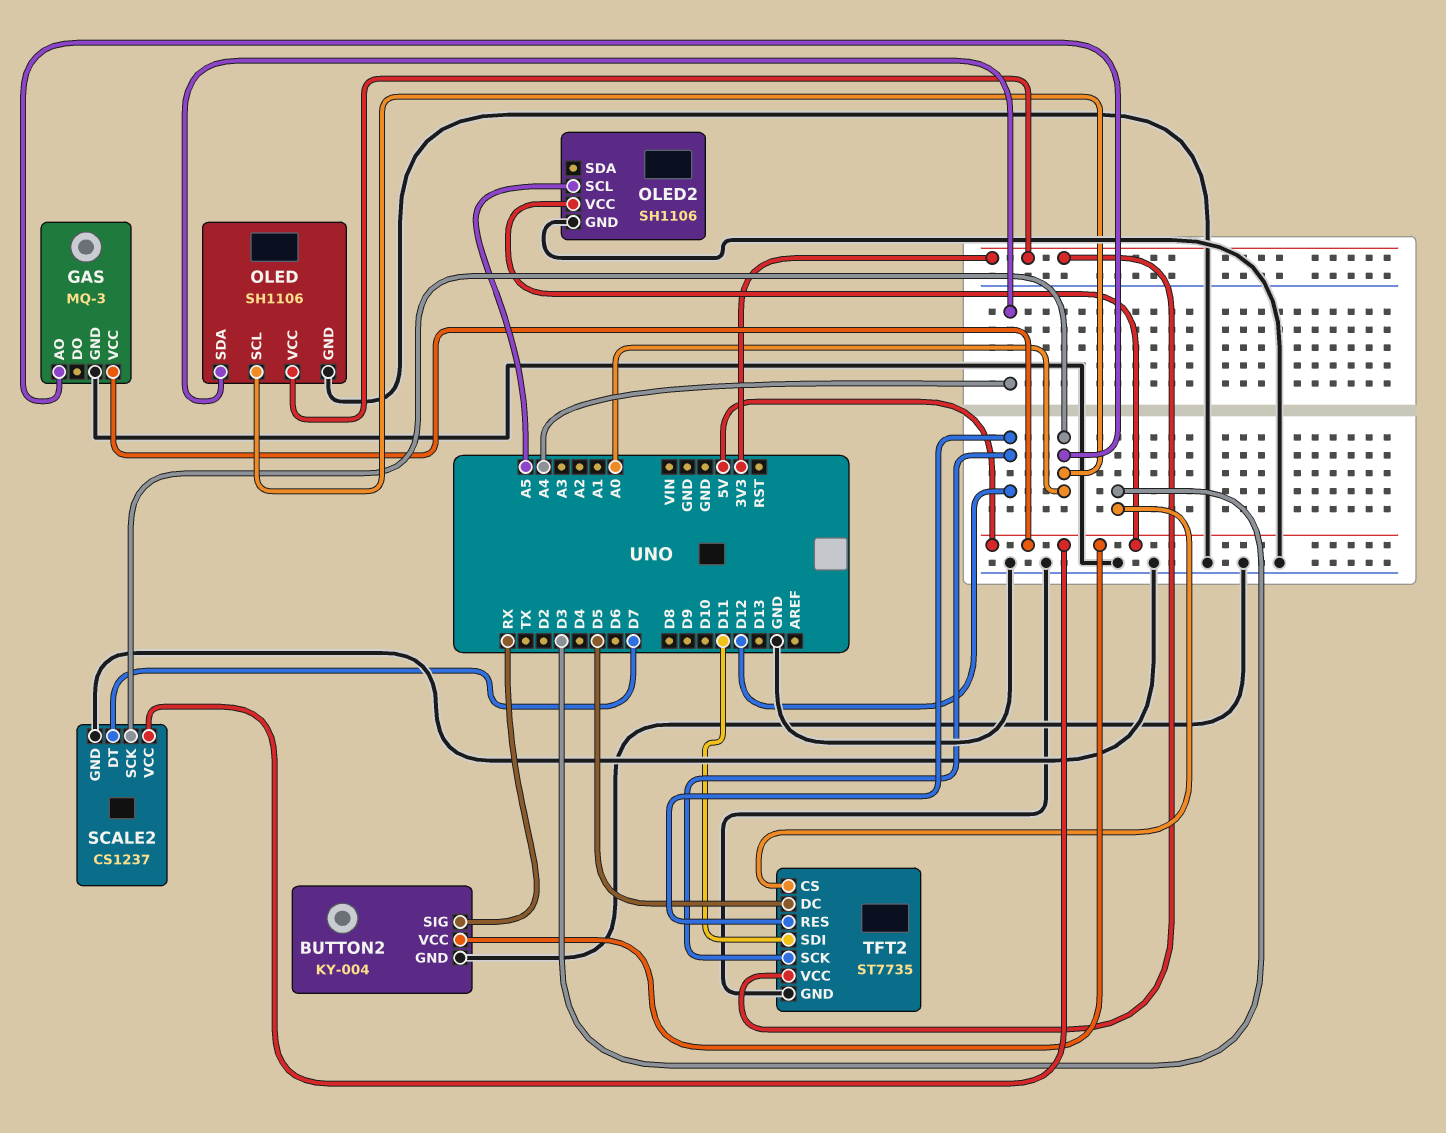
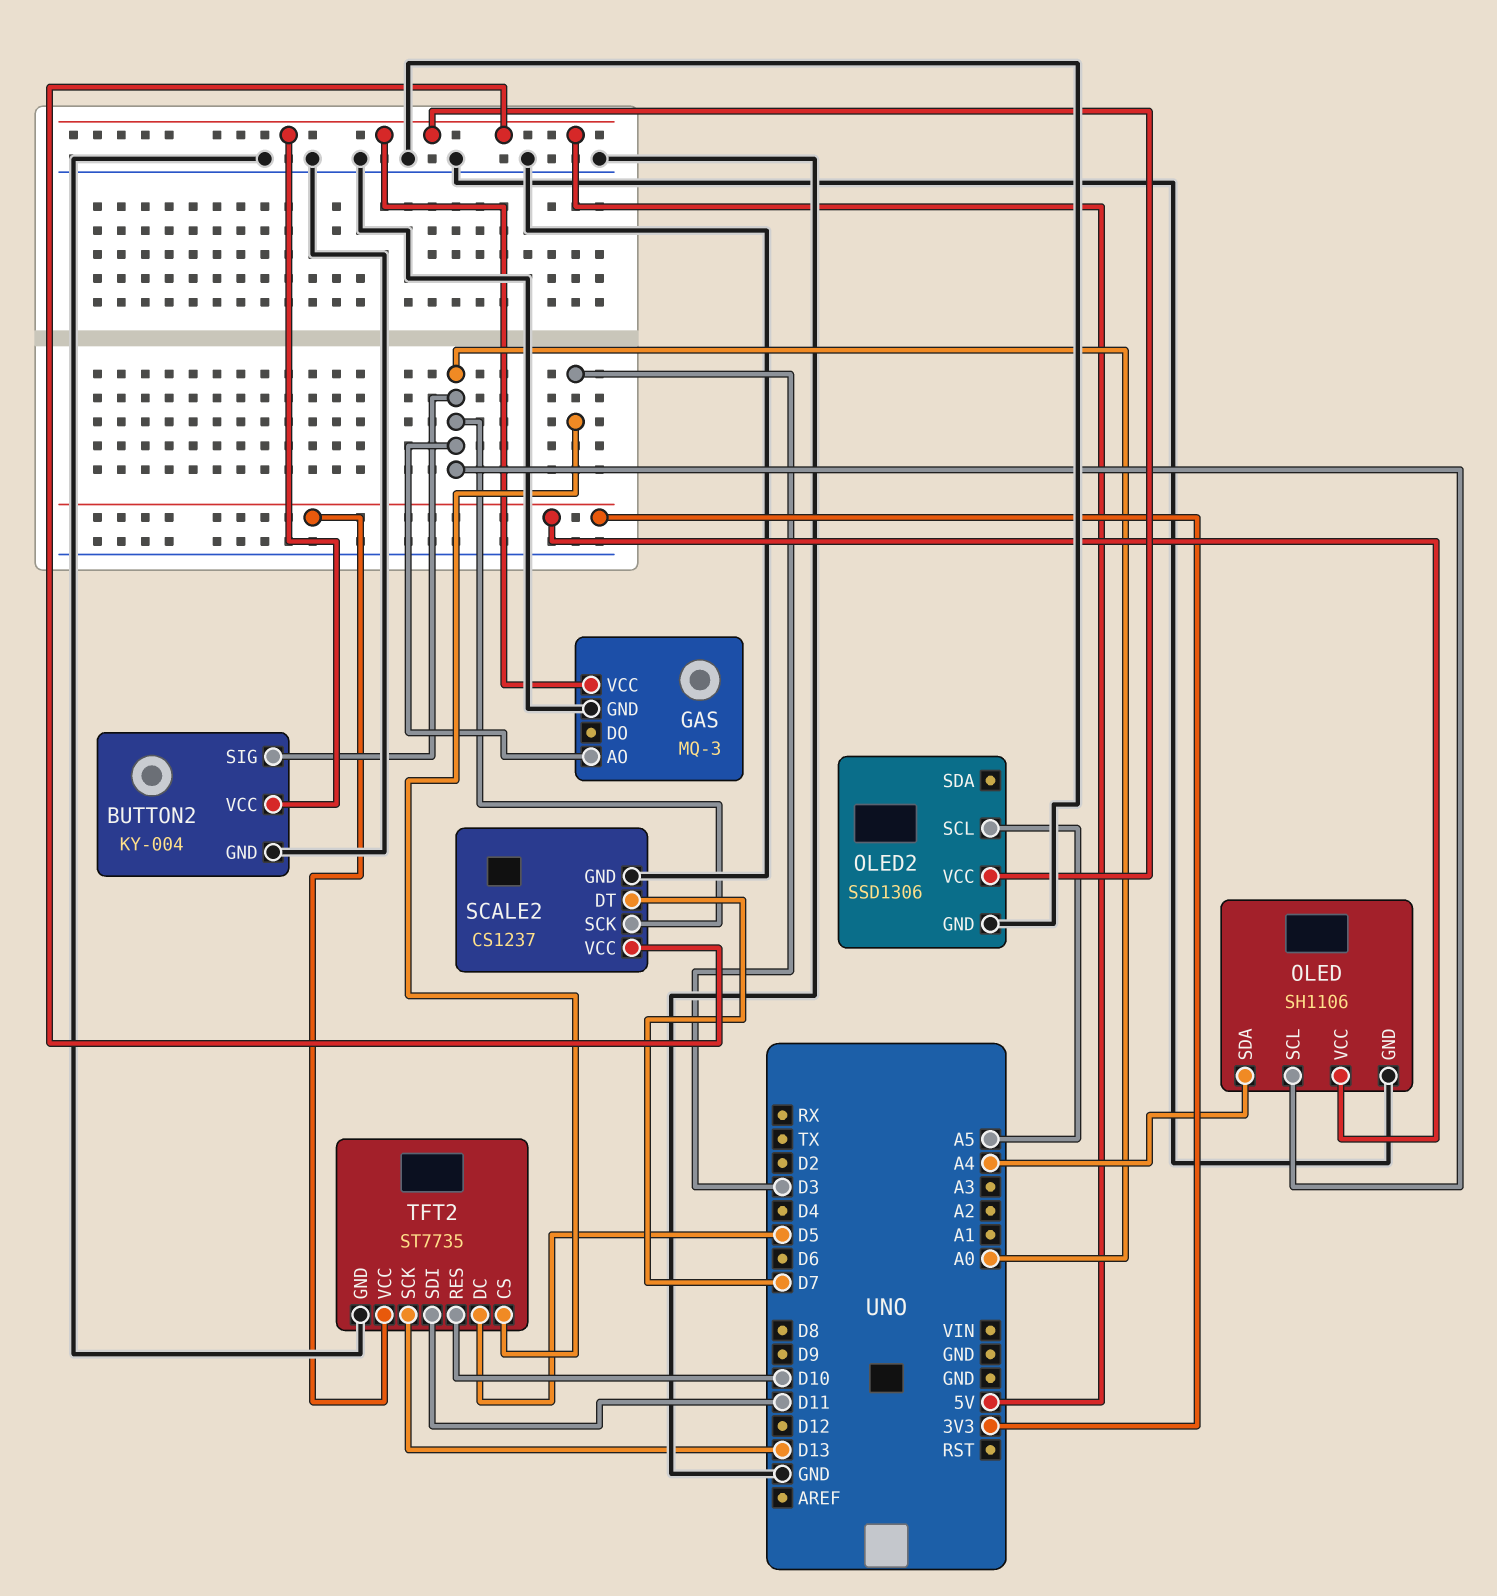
BUTTON2 pin SIG: RX -> A0
OLED2: SH1106 -> SSD1306
TFT2 pin RES: D12 -> D10
TFT2 pin SCK: D12 -> D13

